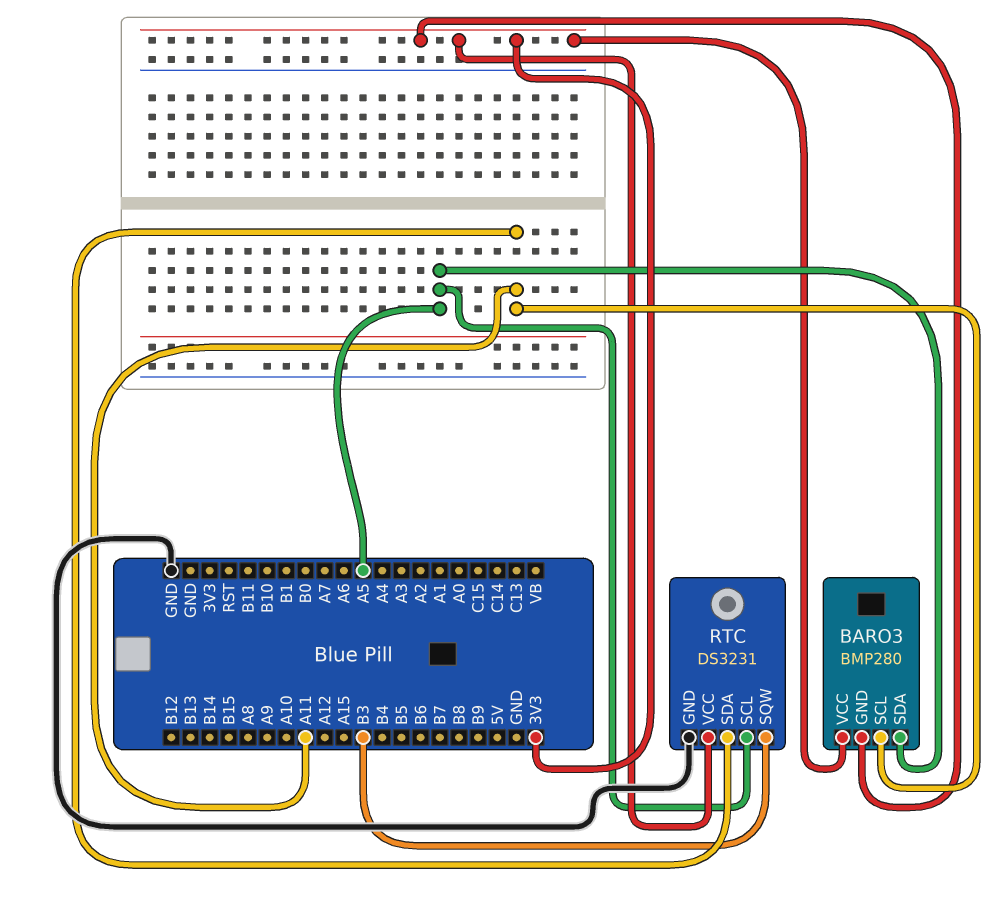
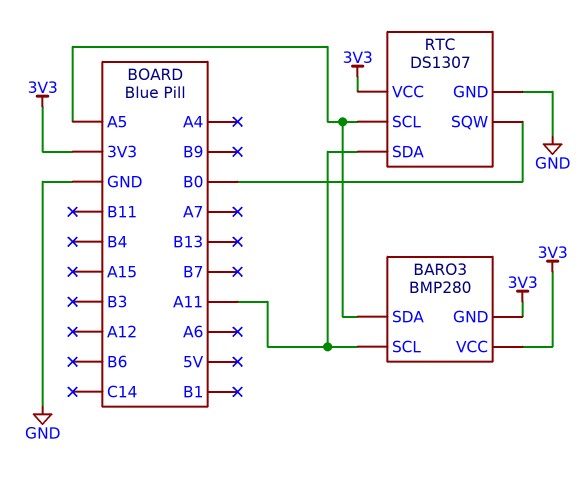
RTC: DS3231 -> DS1307
RTC pin SQW: B3 -> B0

